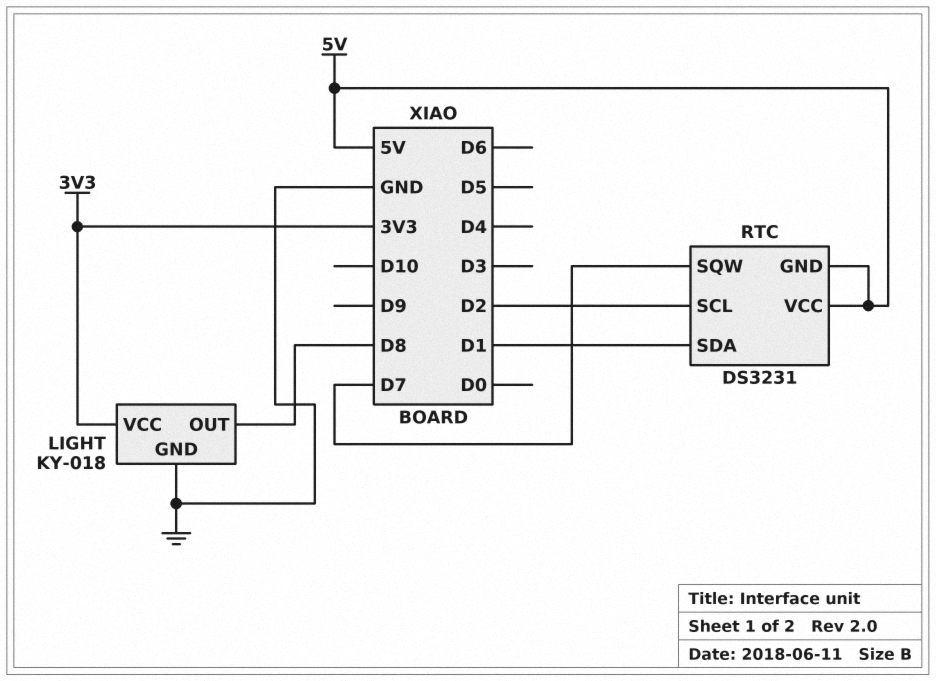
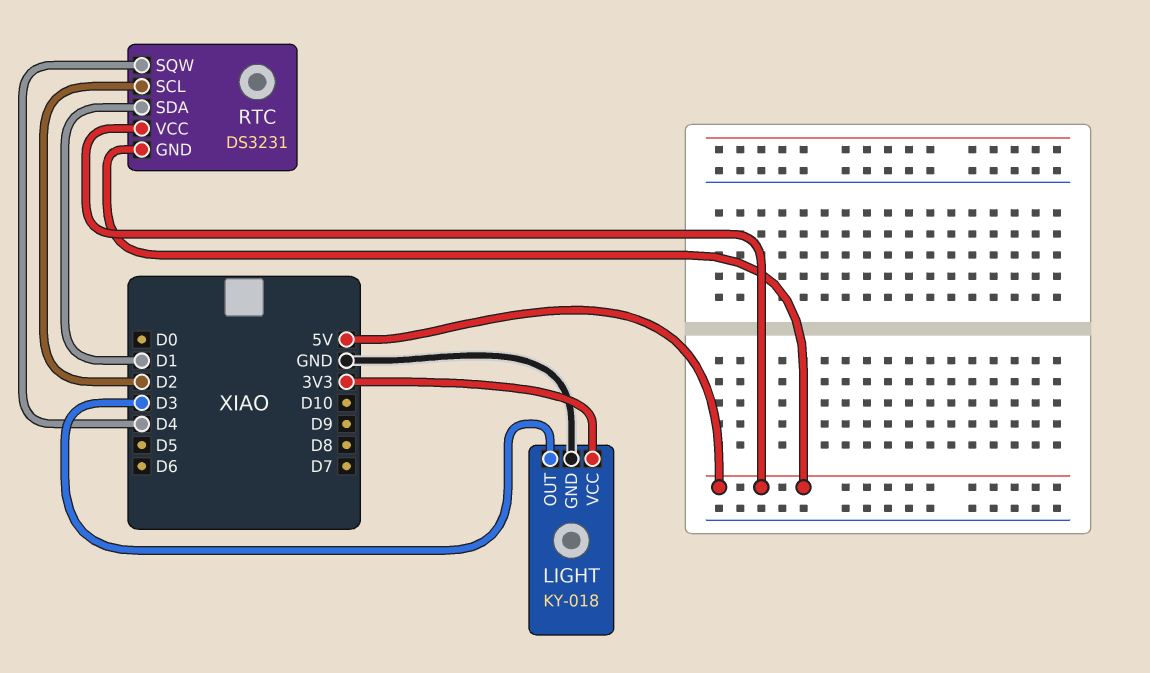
LIGHT pin OUT: D8 -> D3
RTC pin SQW: D7 -> D4

